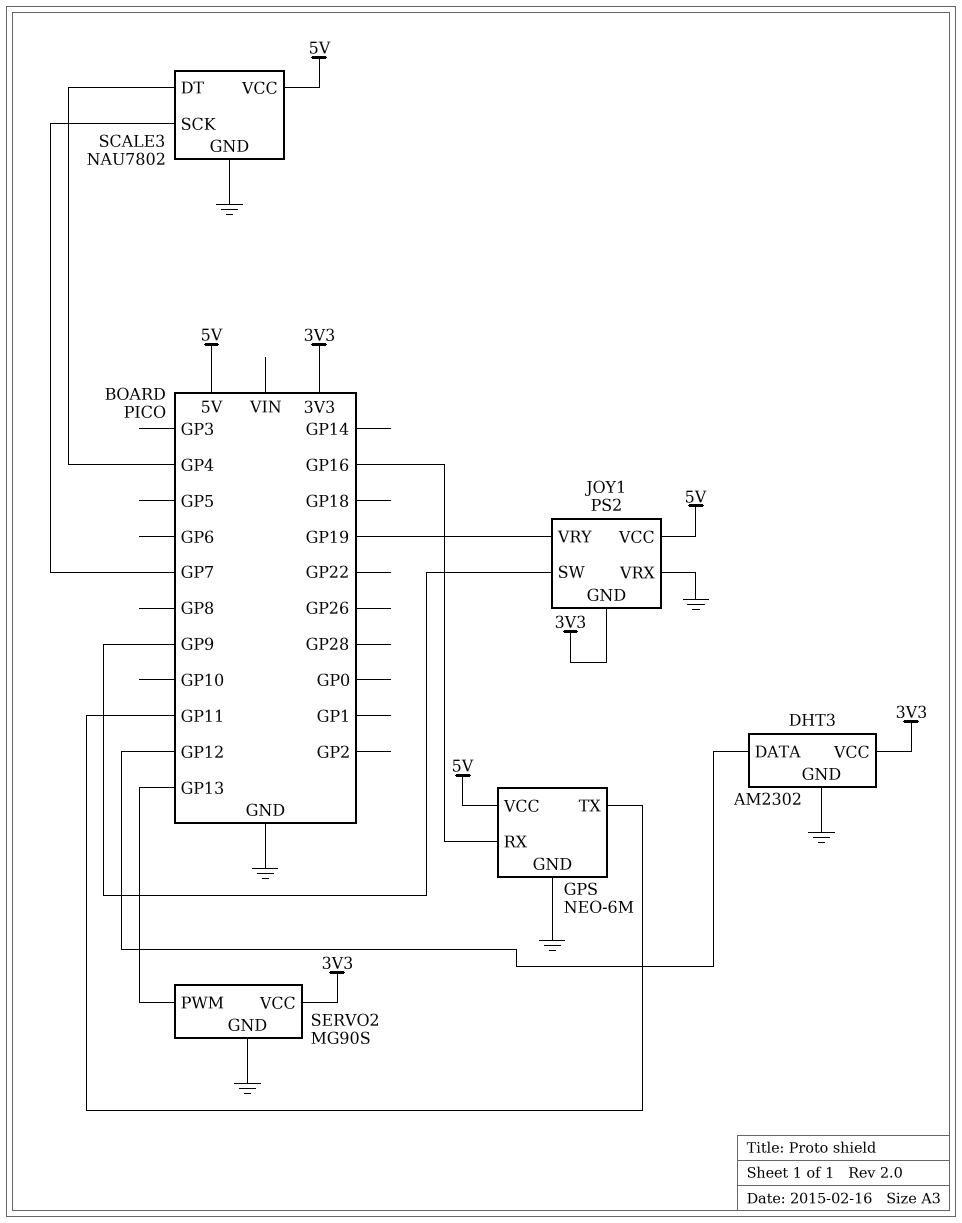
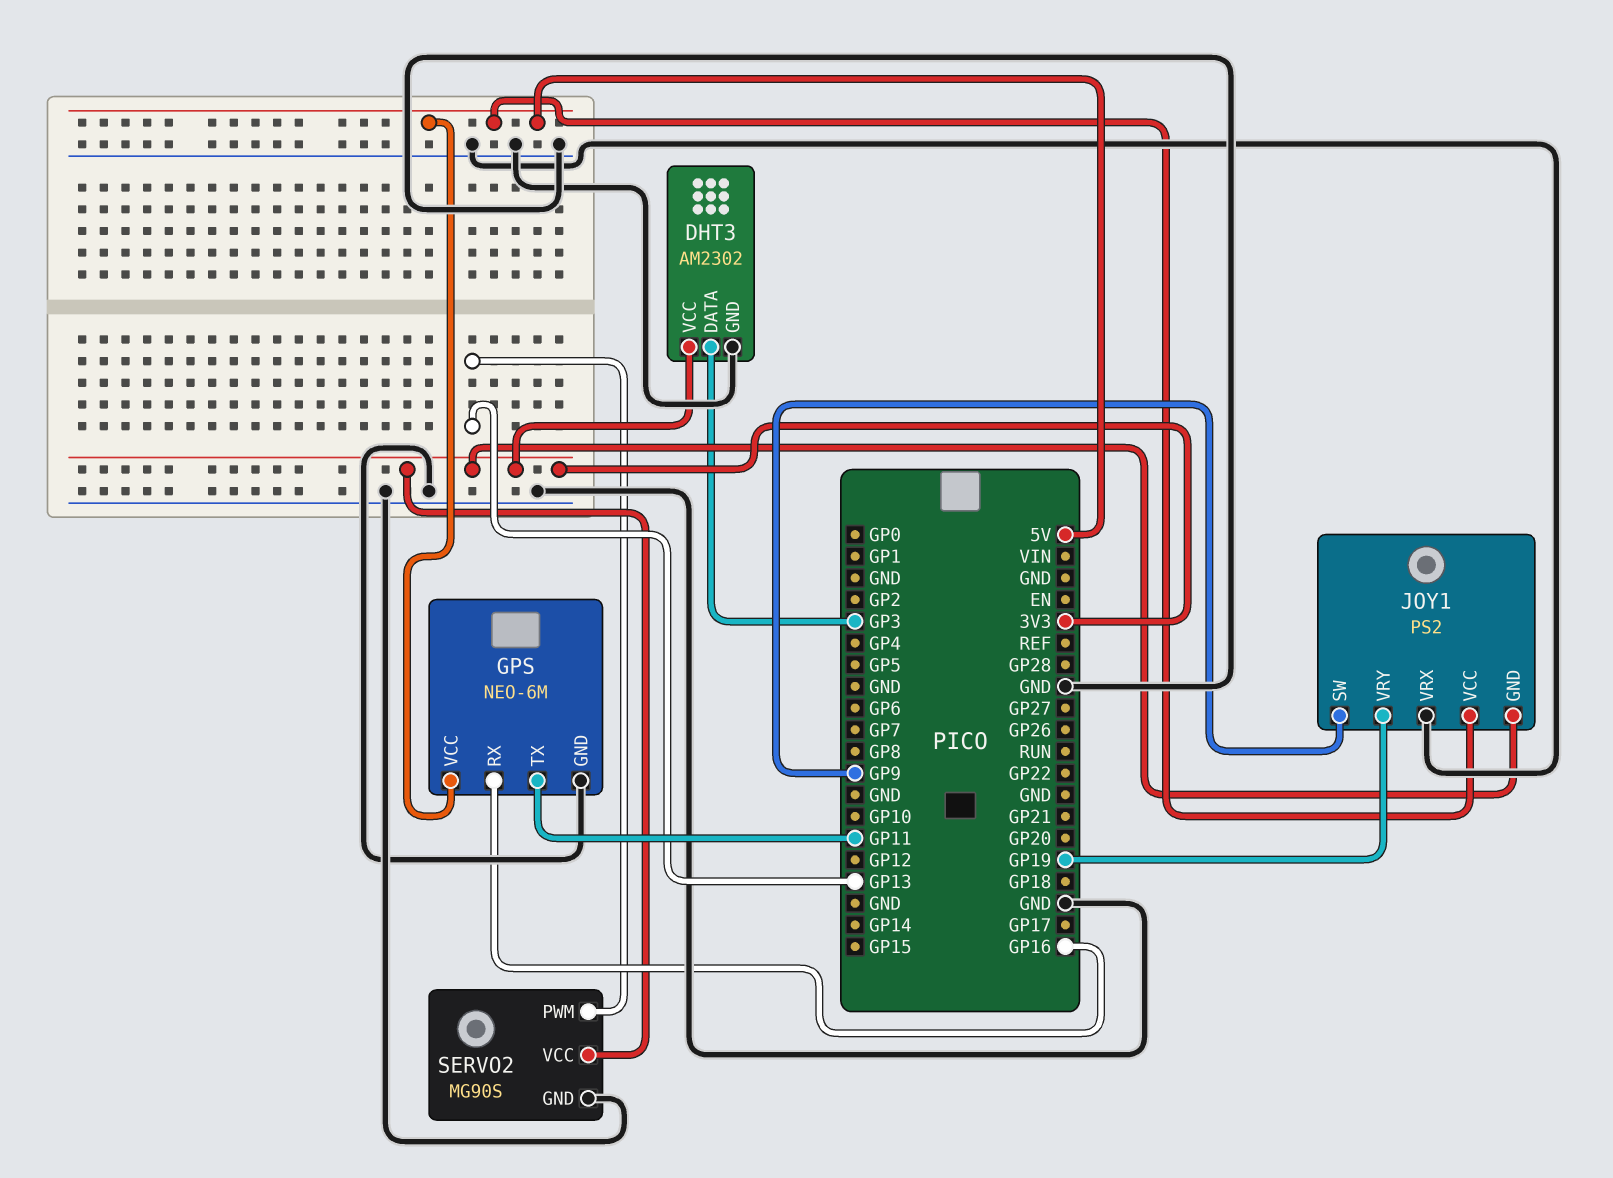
DHT3 pin DATA: GP12 -> GP3
SCALE3: NAU7802 -> none
SCALE3 pin DT: GP4 -> none
SCALE3 pin GND: GND -> none
SCALE3 pin SCK: GP7 -> none
SCALE3 pin VCC: 5V -> none

